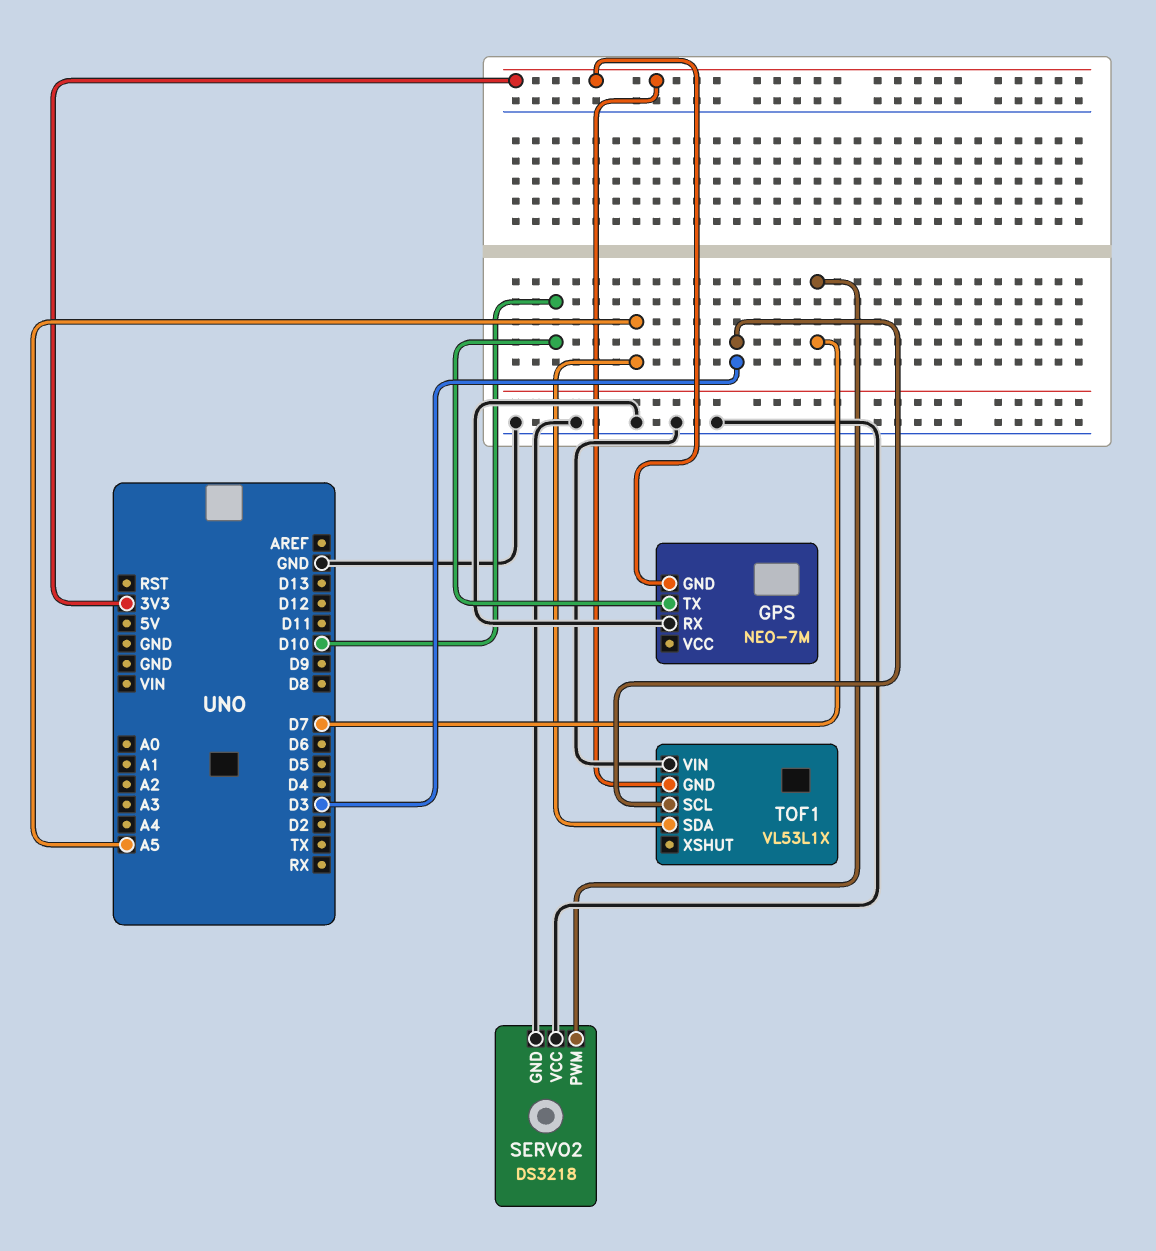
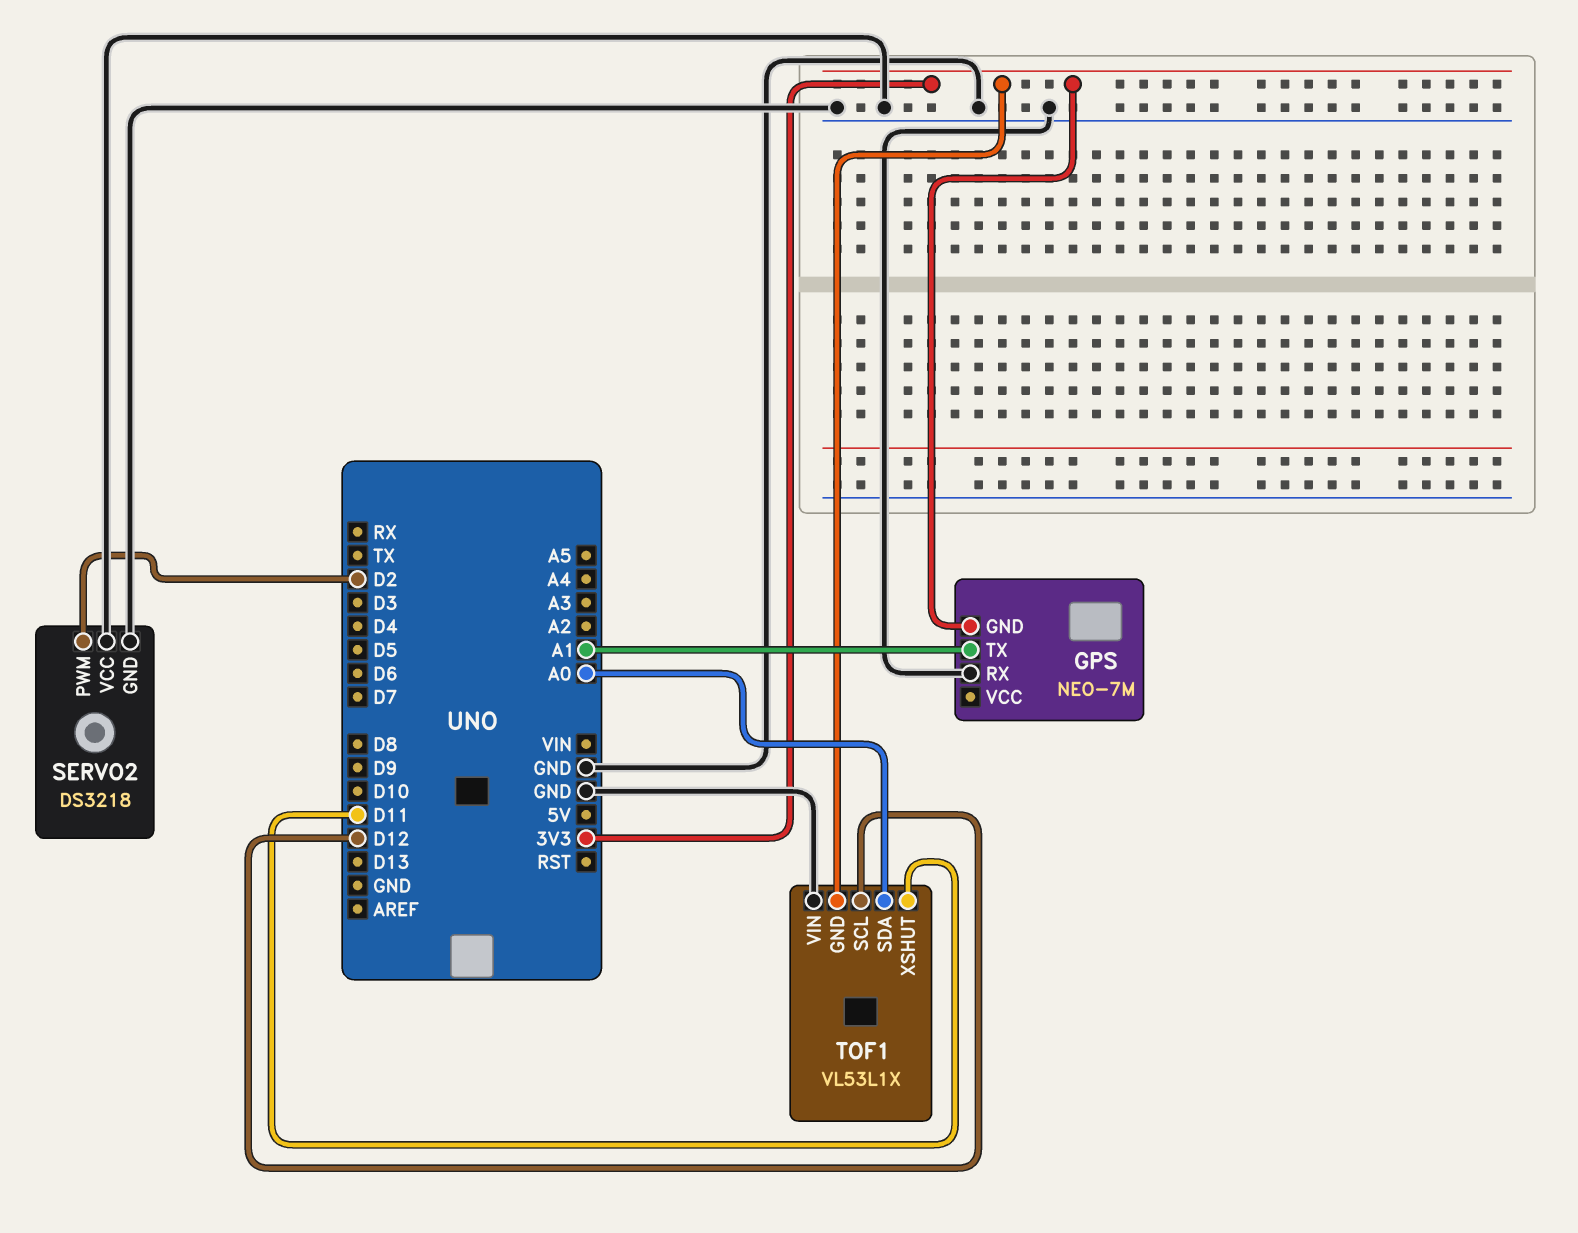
GPS pin TX: D10 -> A1
SERVO2 pin PWM: D7 -> D2
TOF1 pin SCL: D3 -> D12
TOF1 pin SDA: A5 -> A0
TOF1 pin XSHUT: none -> D11

